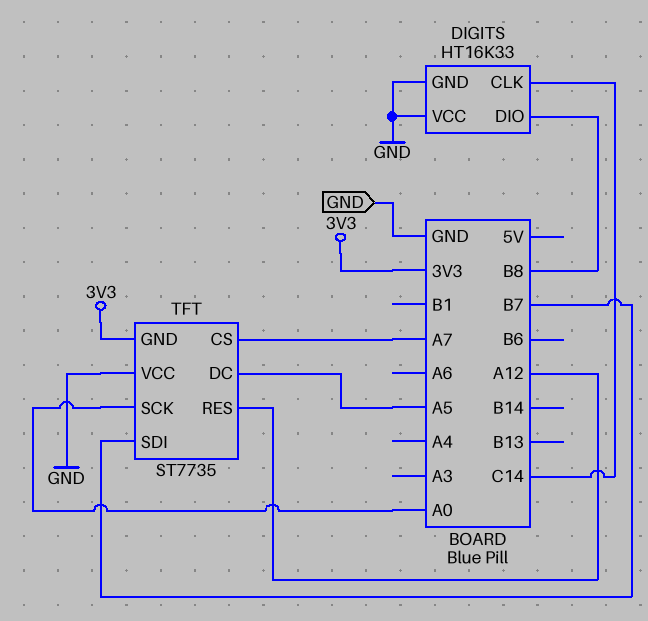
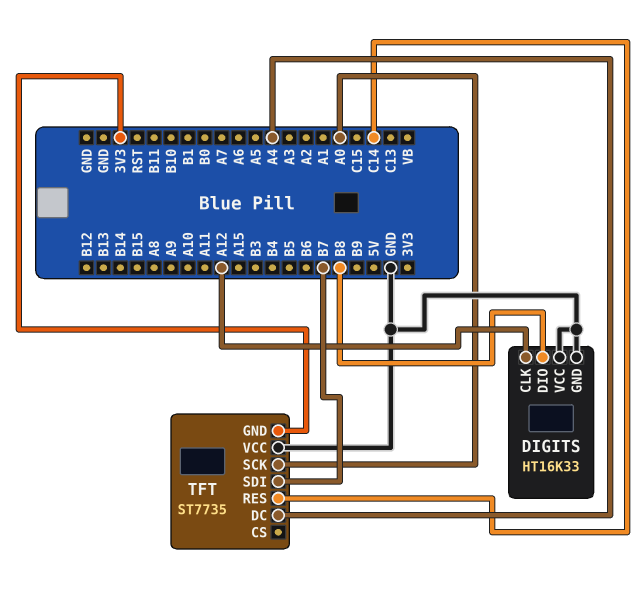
DIGITS pin CLK: C14 -> A12
TFT pin CS: A7 -> none
TFT pin DC: A5 -> A4
TFT pin RES: A12 -> C14

